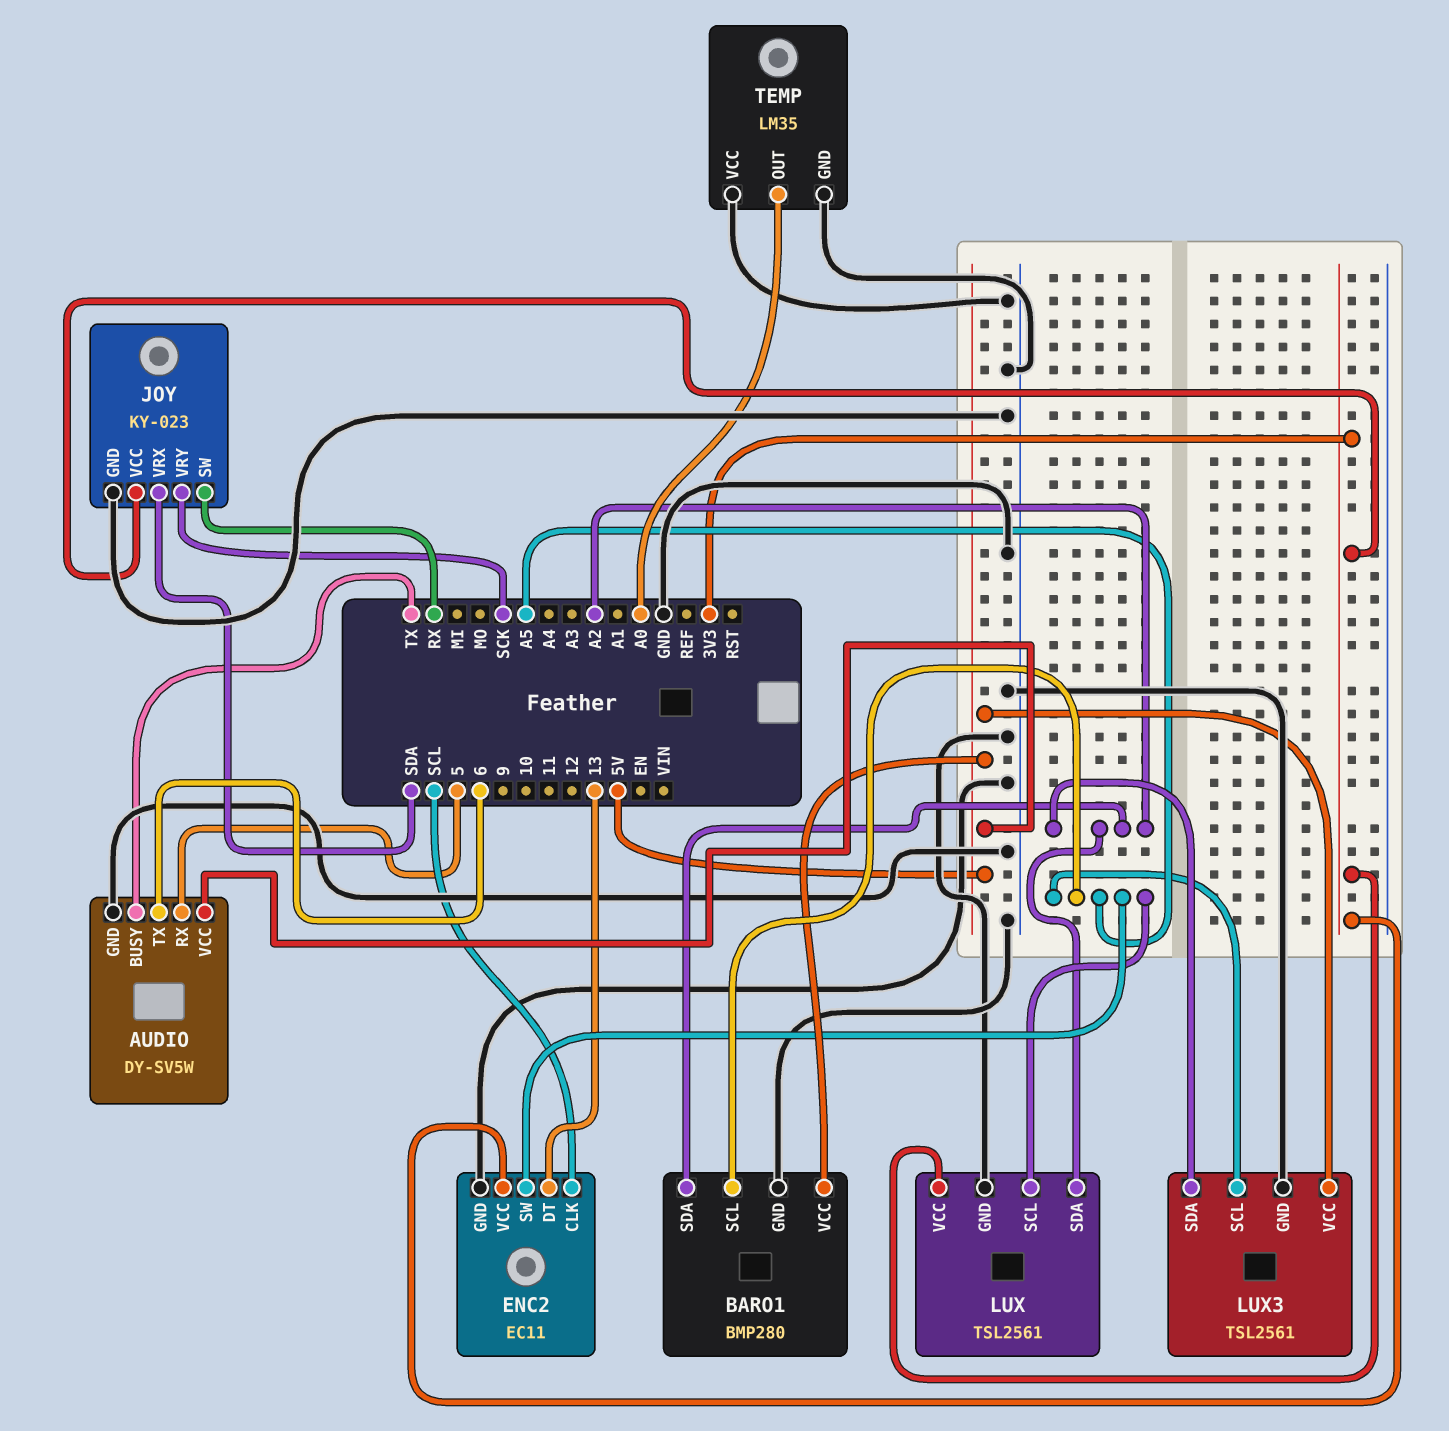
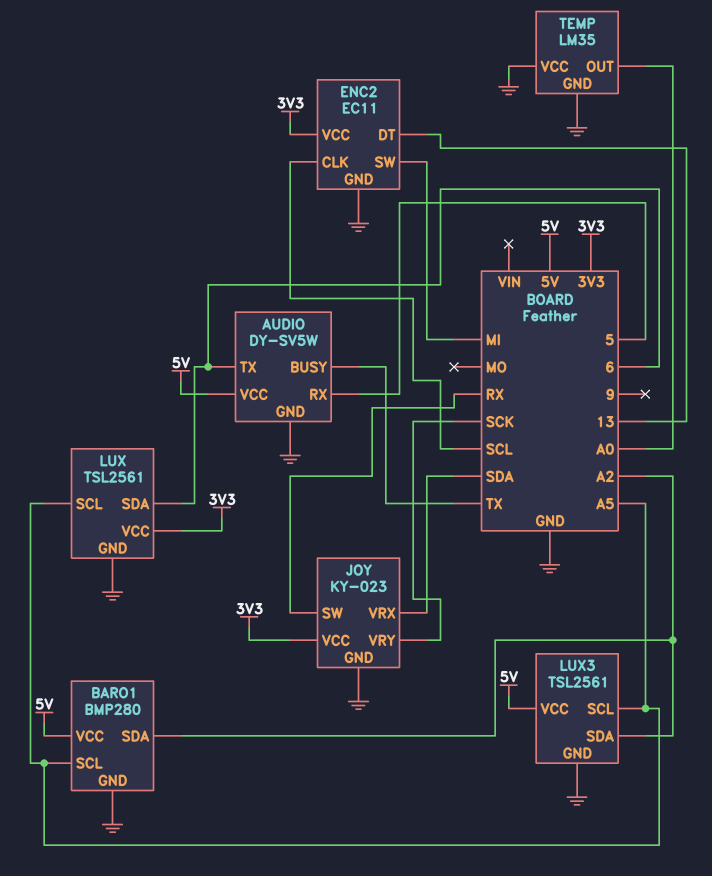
ENC2 pin SW: A5 -> MI
LUX pin SDA: A2 -> 6

